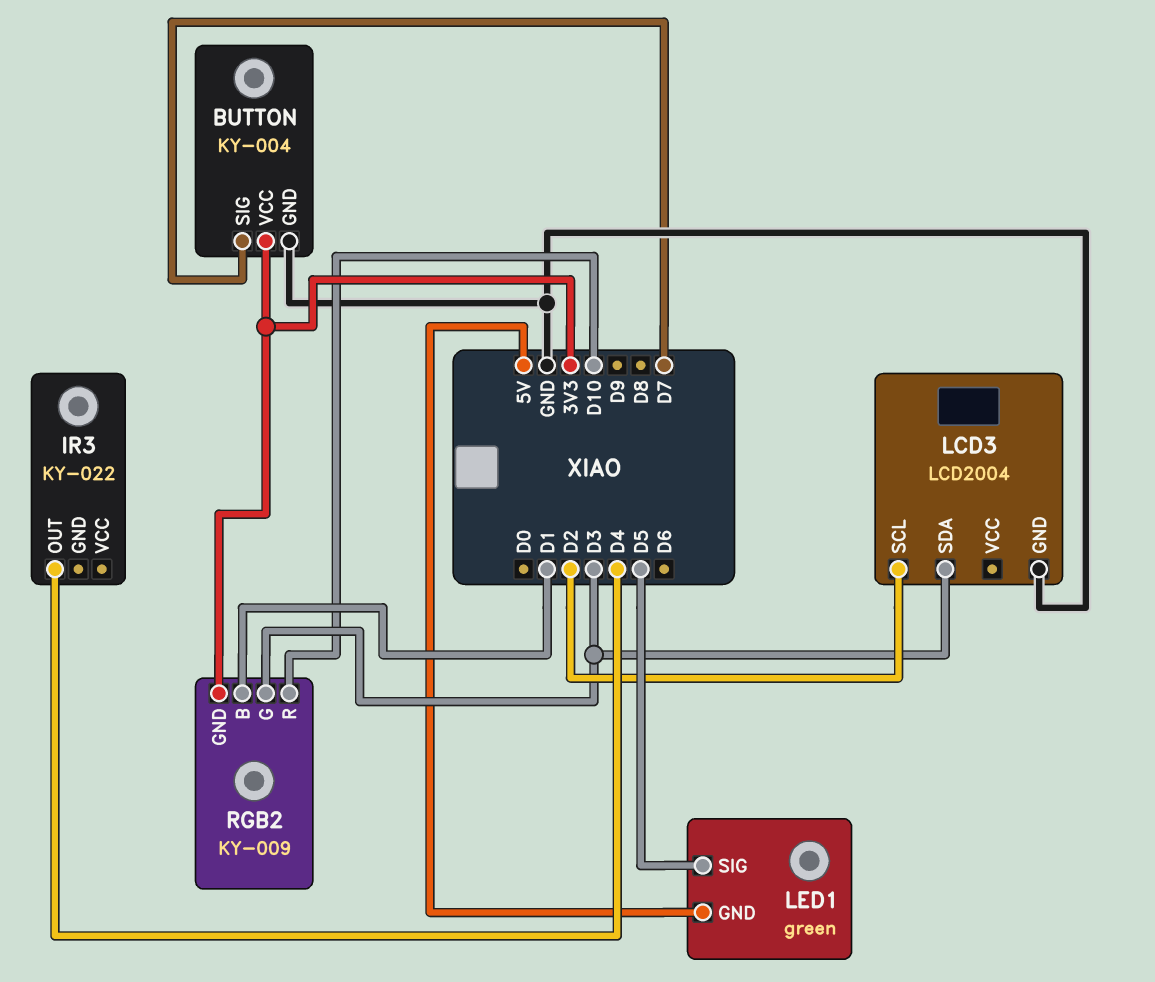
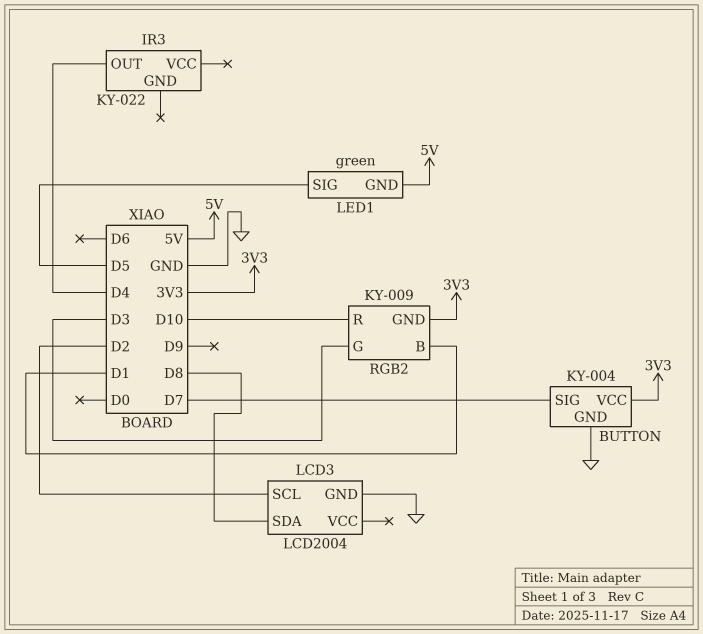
LCD3 pin SDA: D3 -> D8

